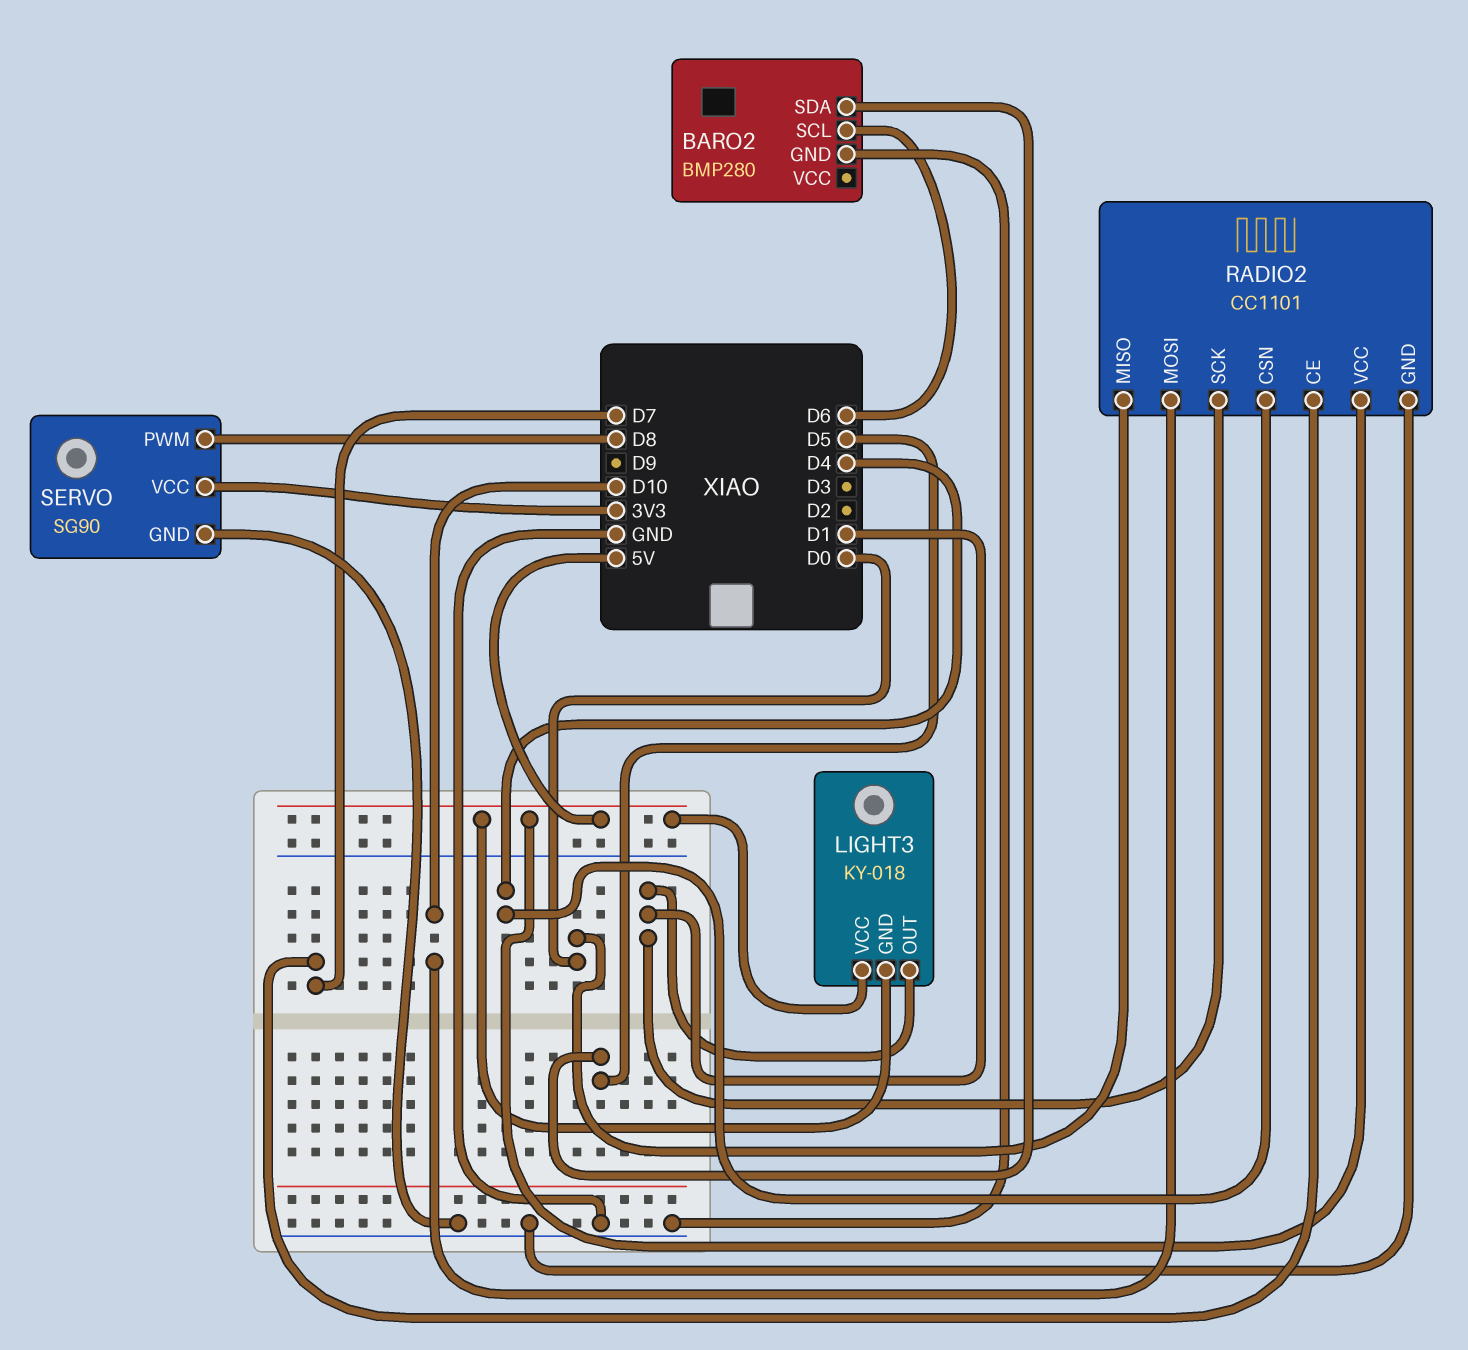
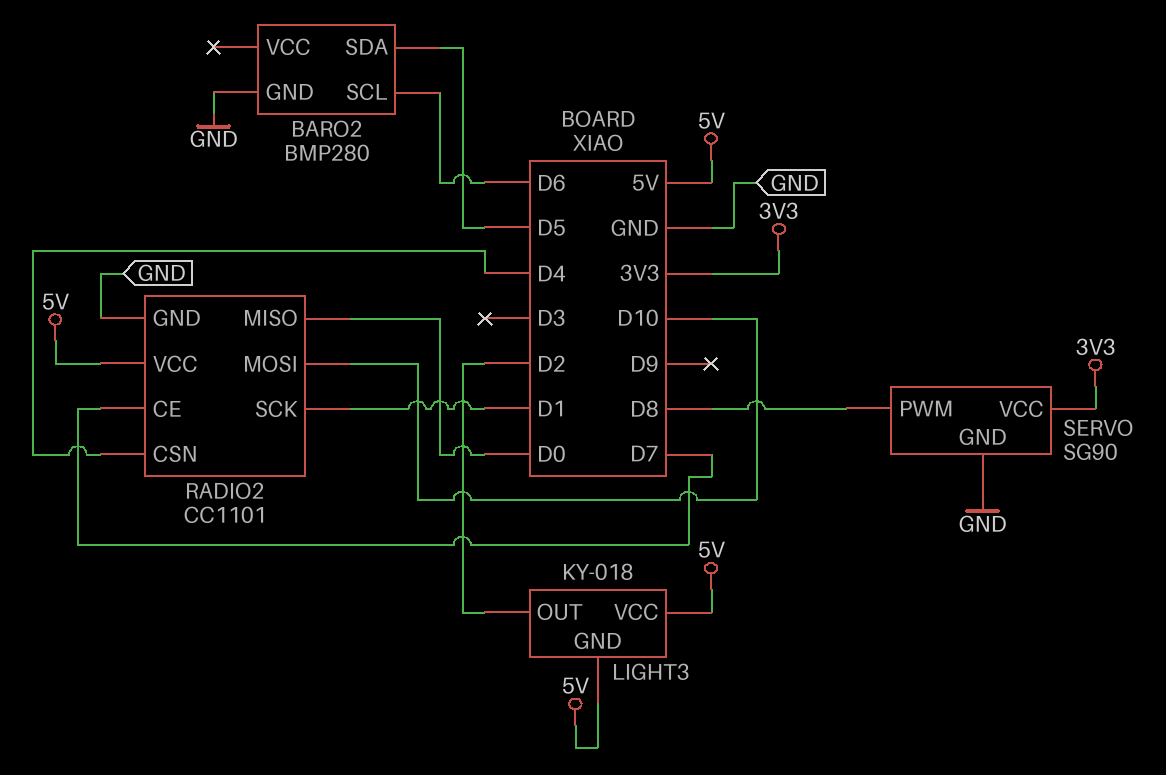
LIGHT3 pin OUT: D1 -> D2

